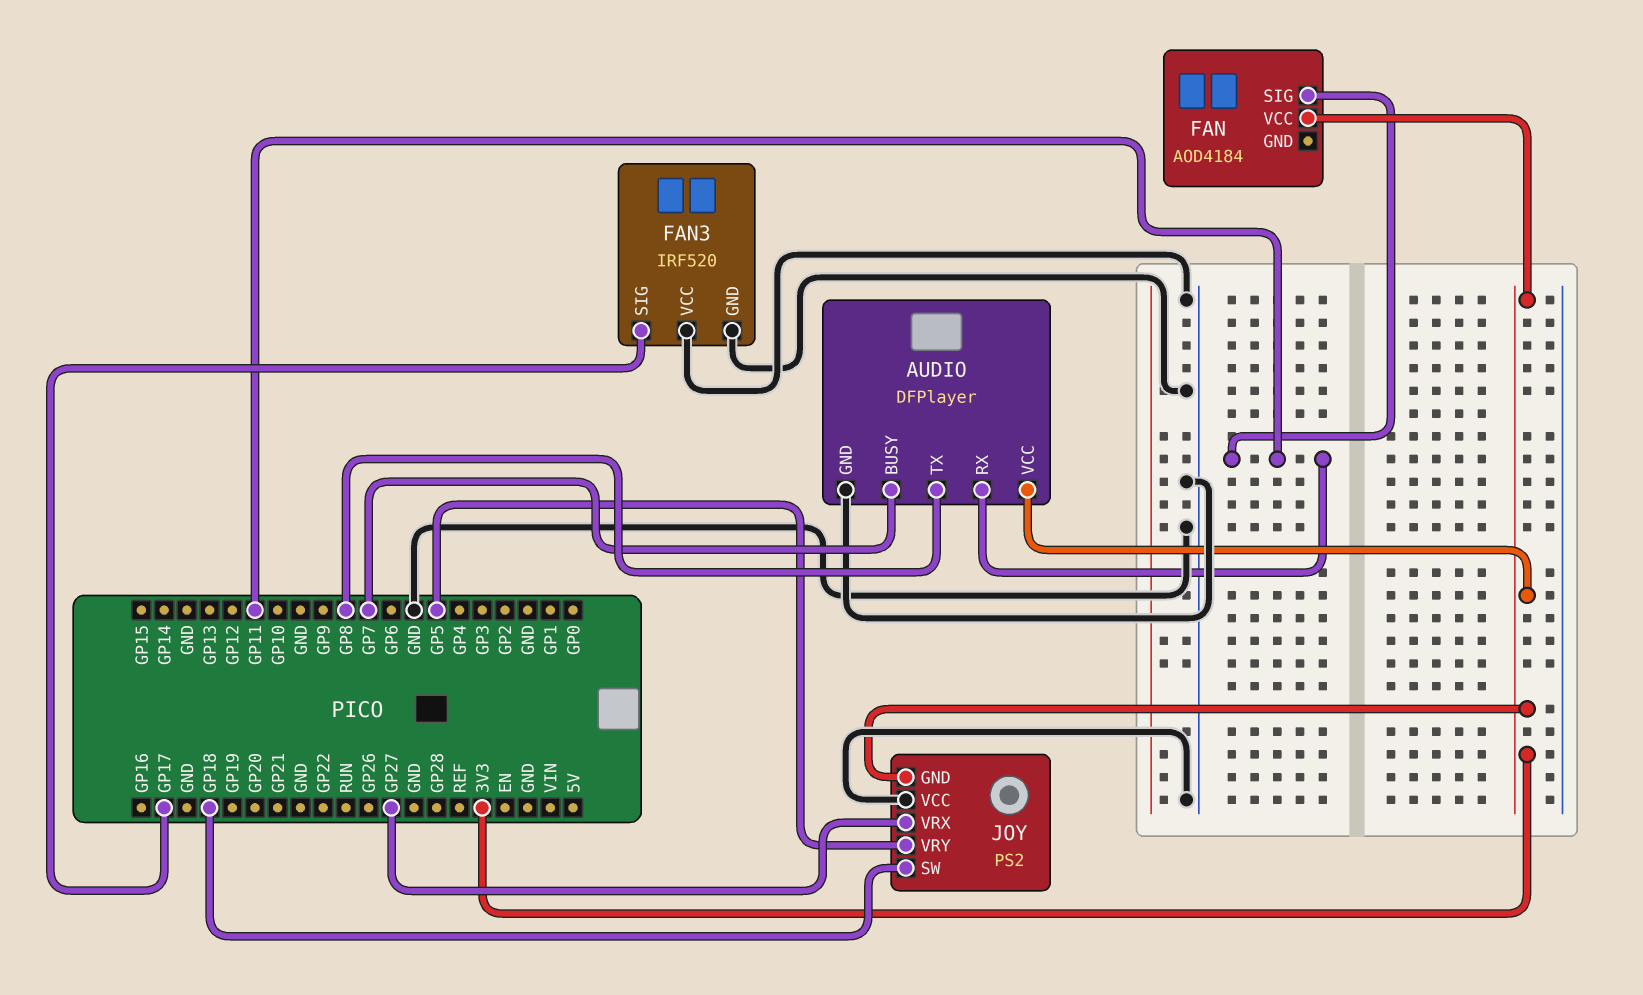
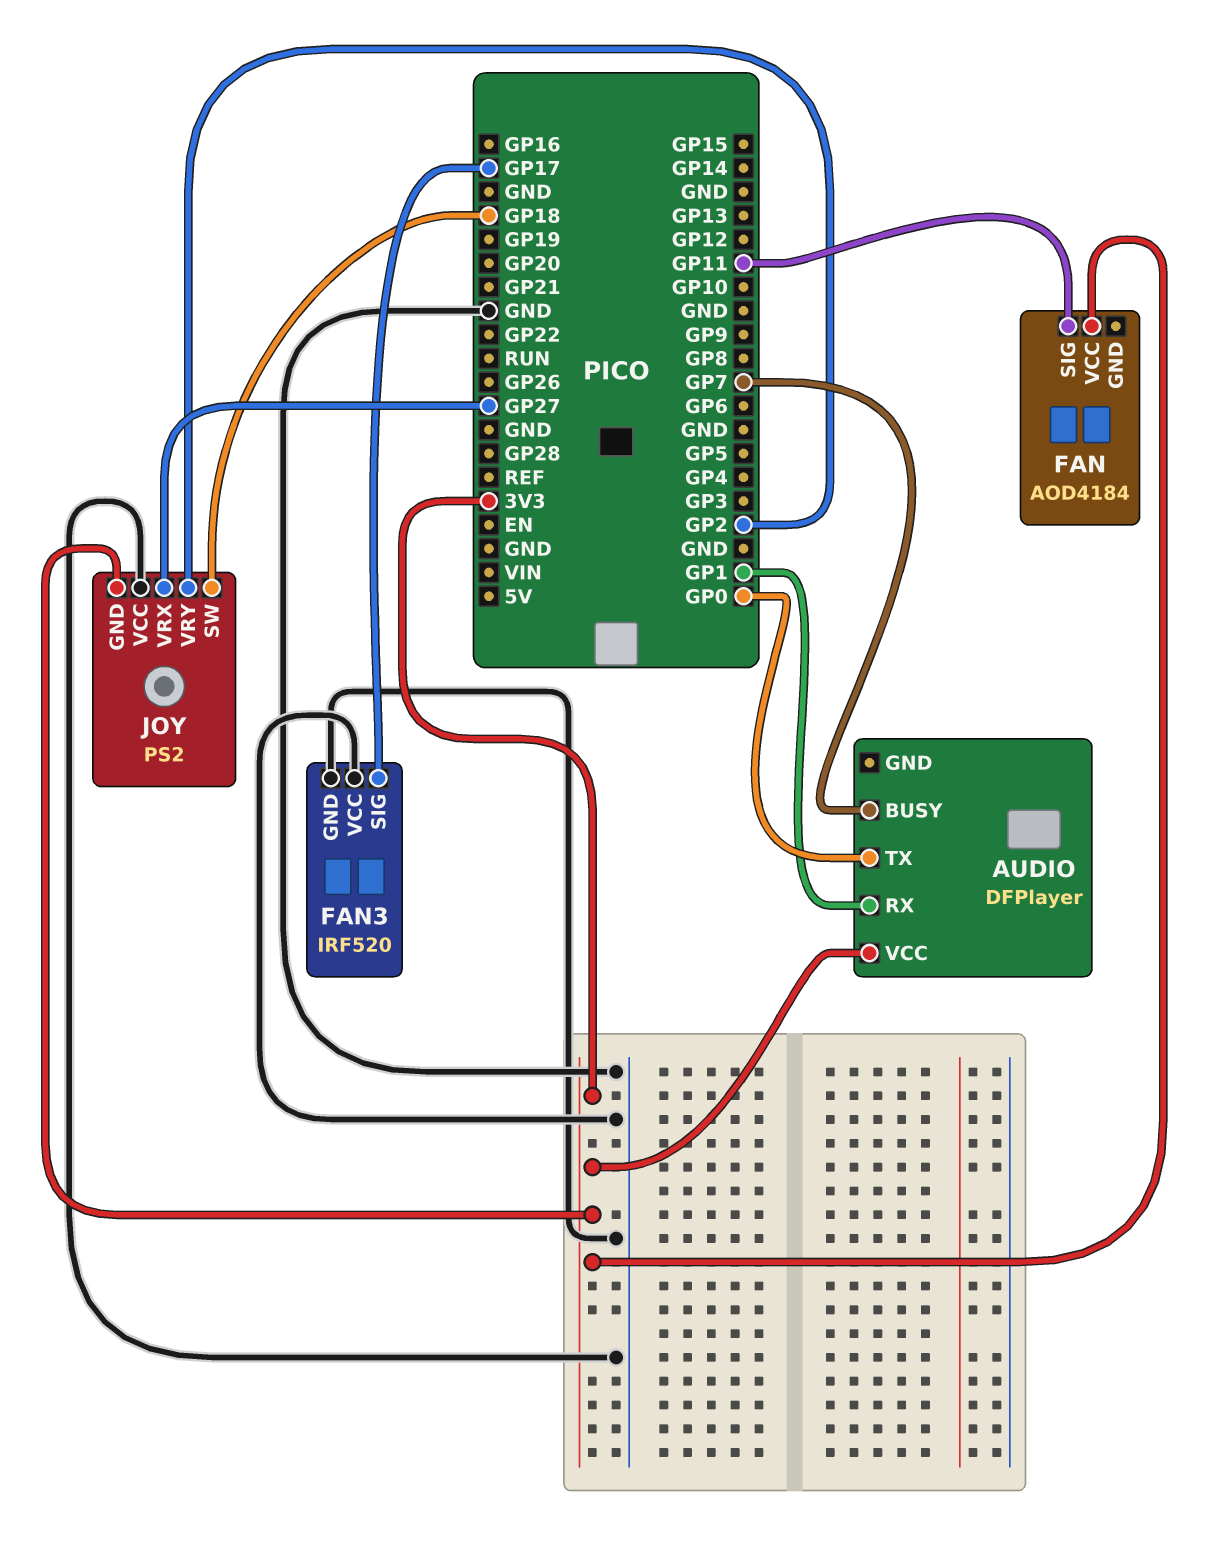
AUDIO pin GND: GND -> none
AUDIO pin RX: GP11 -> GP1
AUDIO pin TX: GP8 -> GP0
JOY pin VRY: GP5 -> GP2

